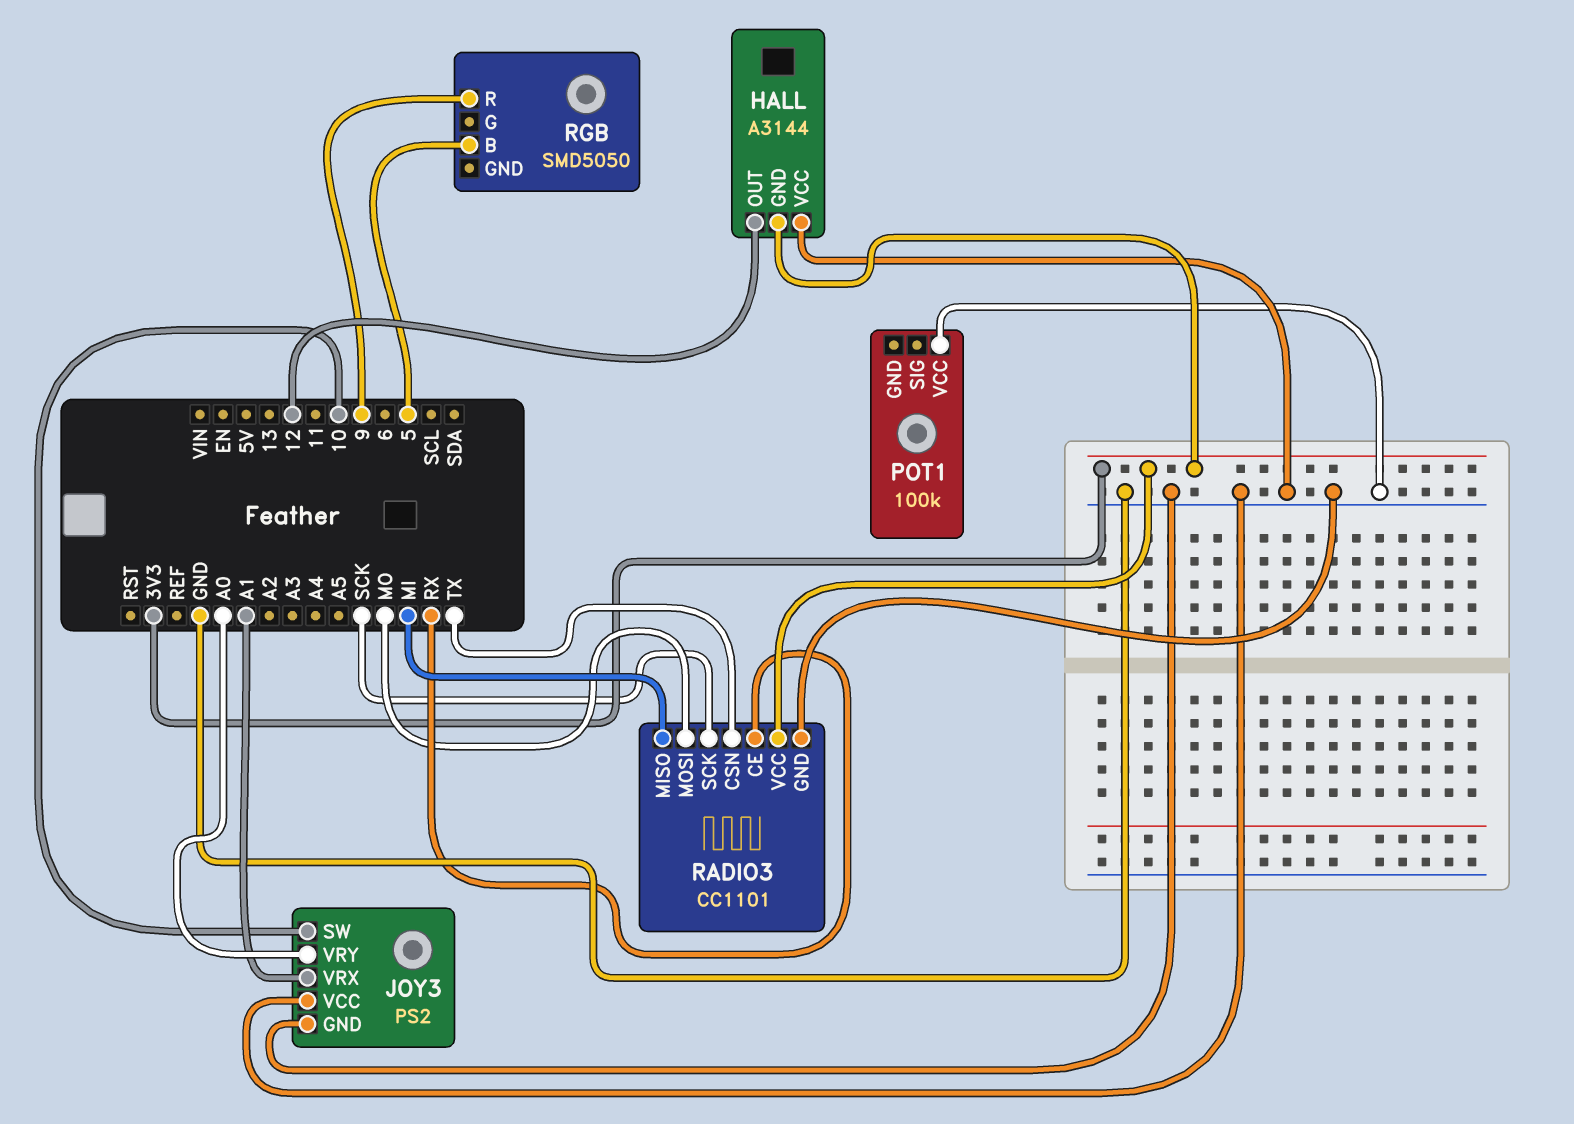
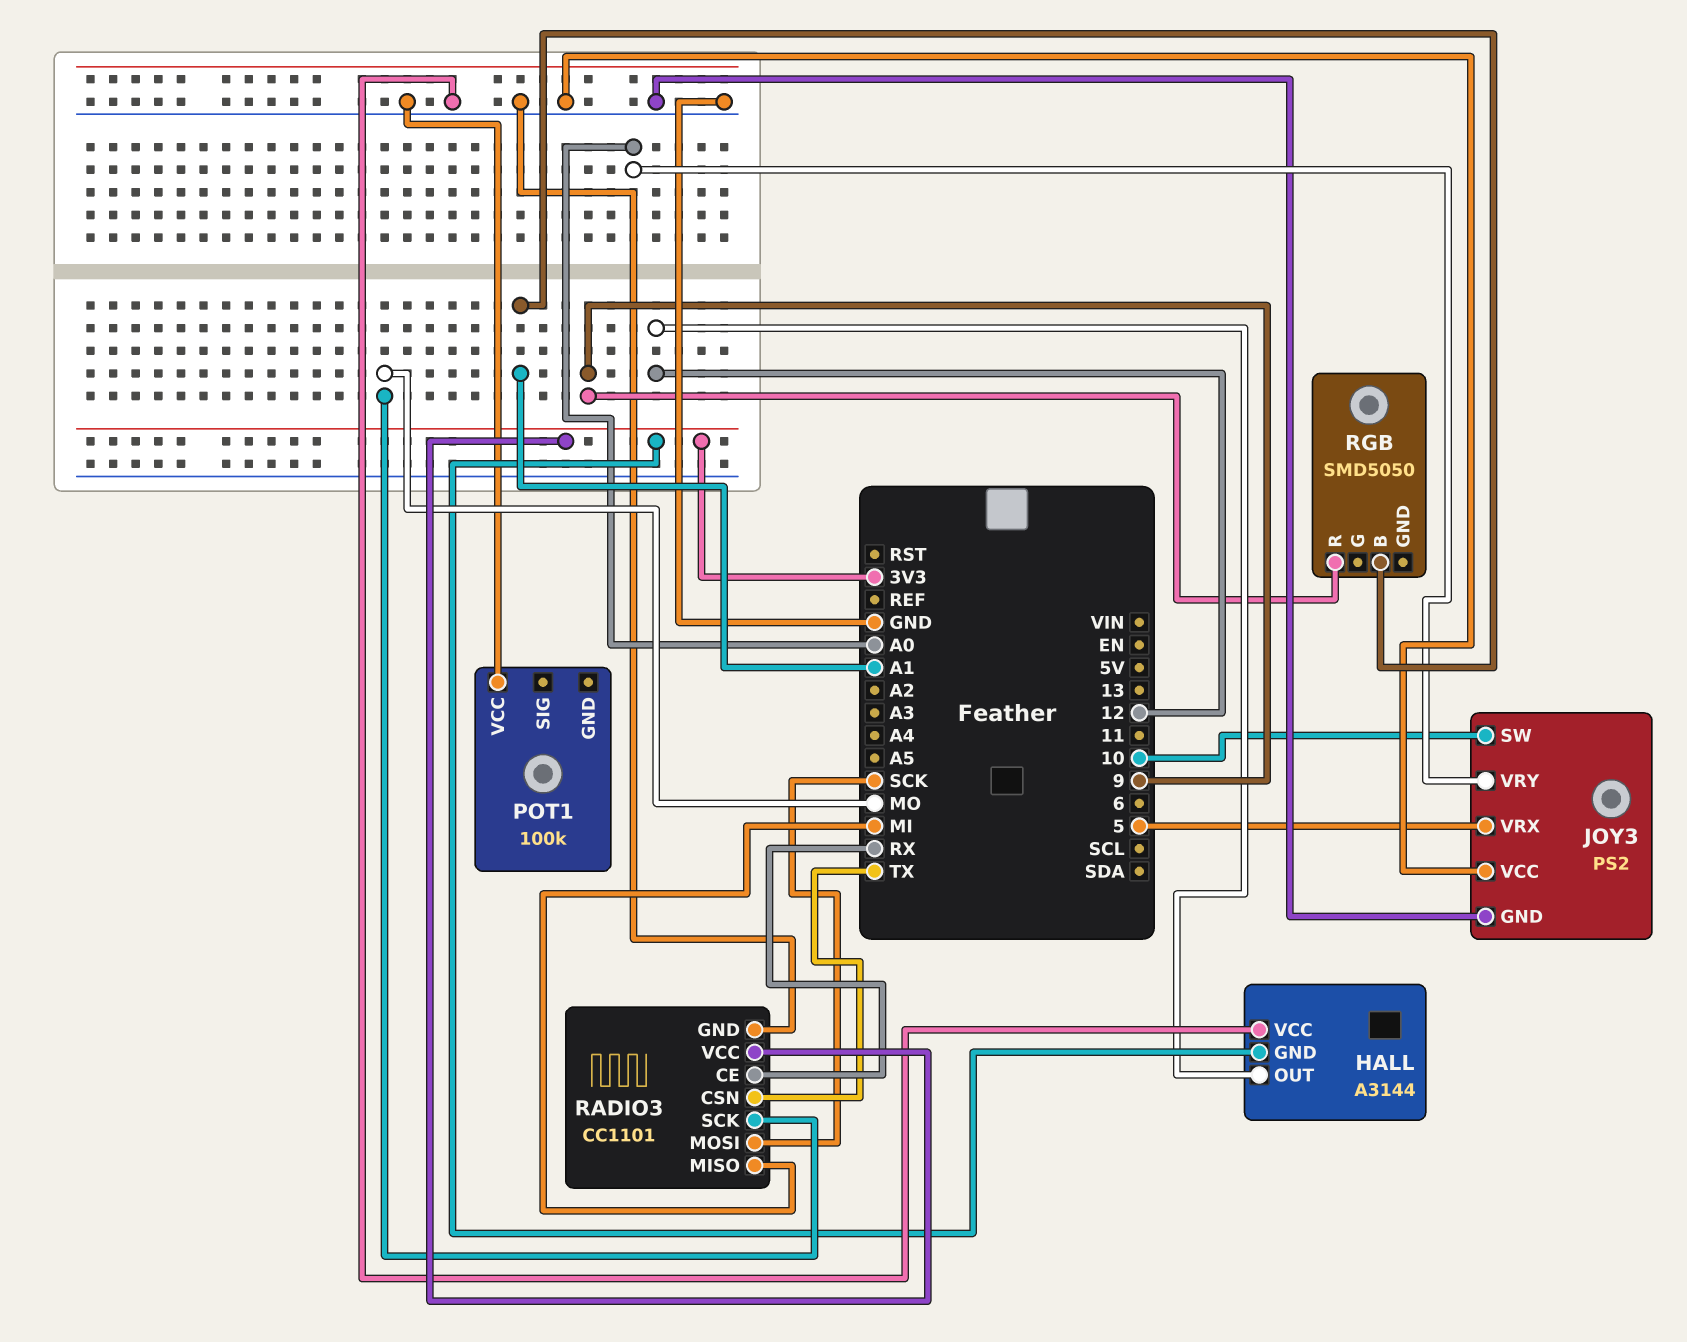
JOY3 pin VRX: A1 -> 5
RADIO3 pin MOSI: MO -> SCK
RADIO3 pin SCK: SCK -> MO
RGB pin B: 5 -> A1

